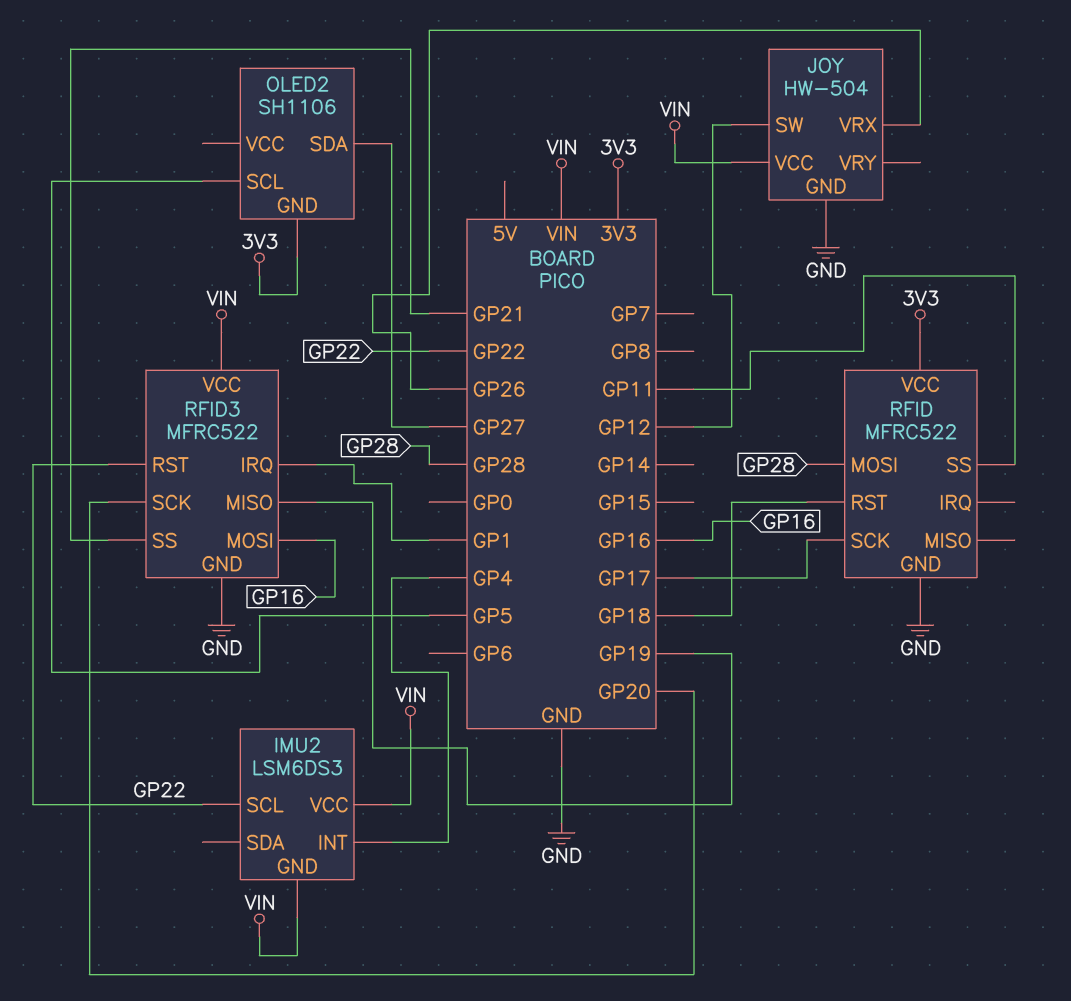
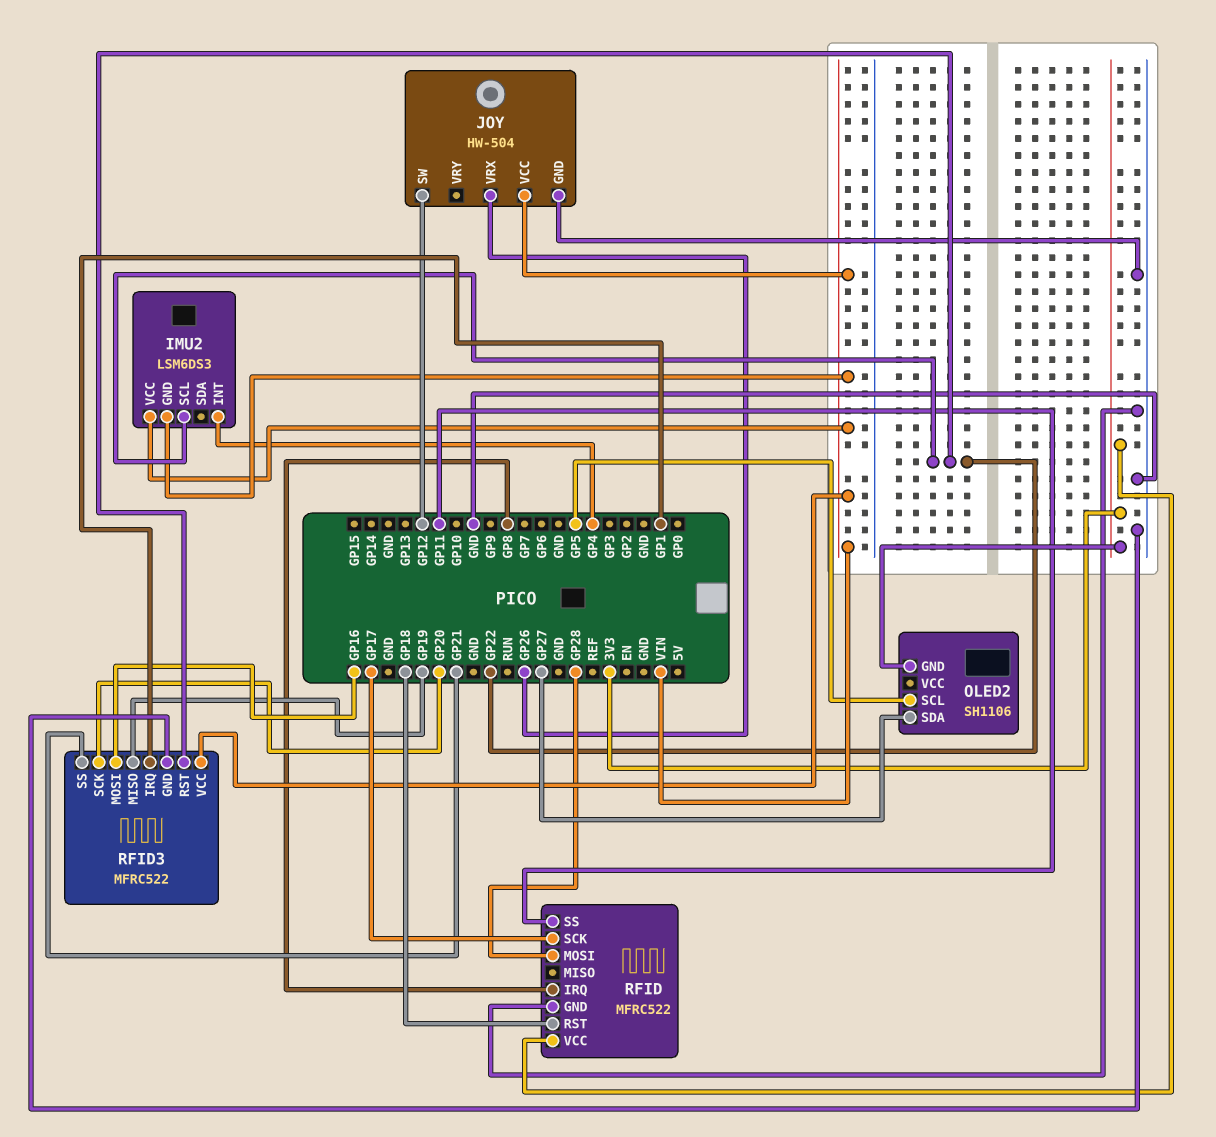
RFID pin IRQ: none -> GP8

